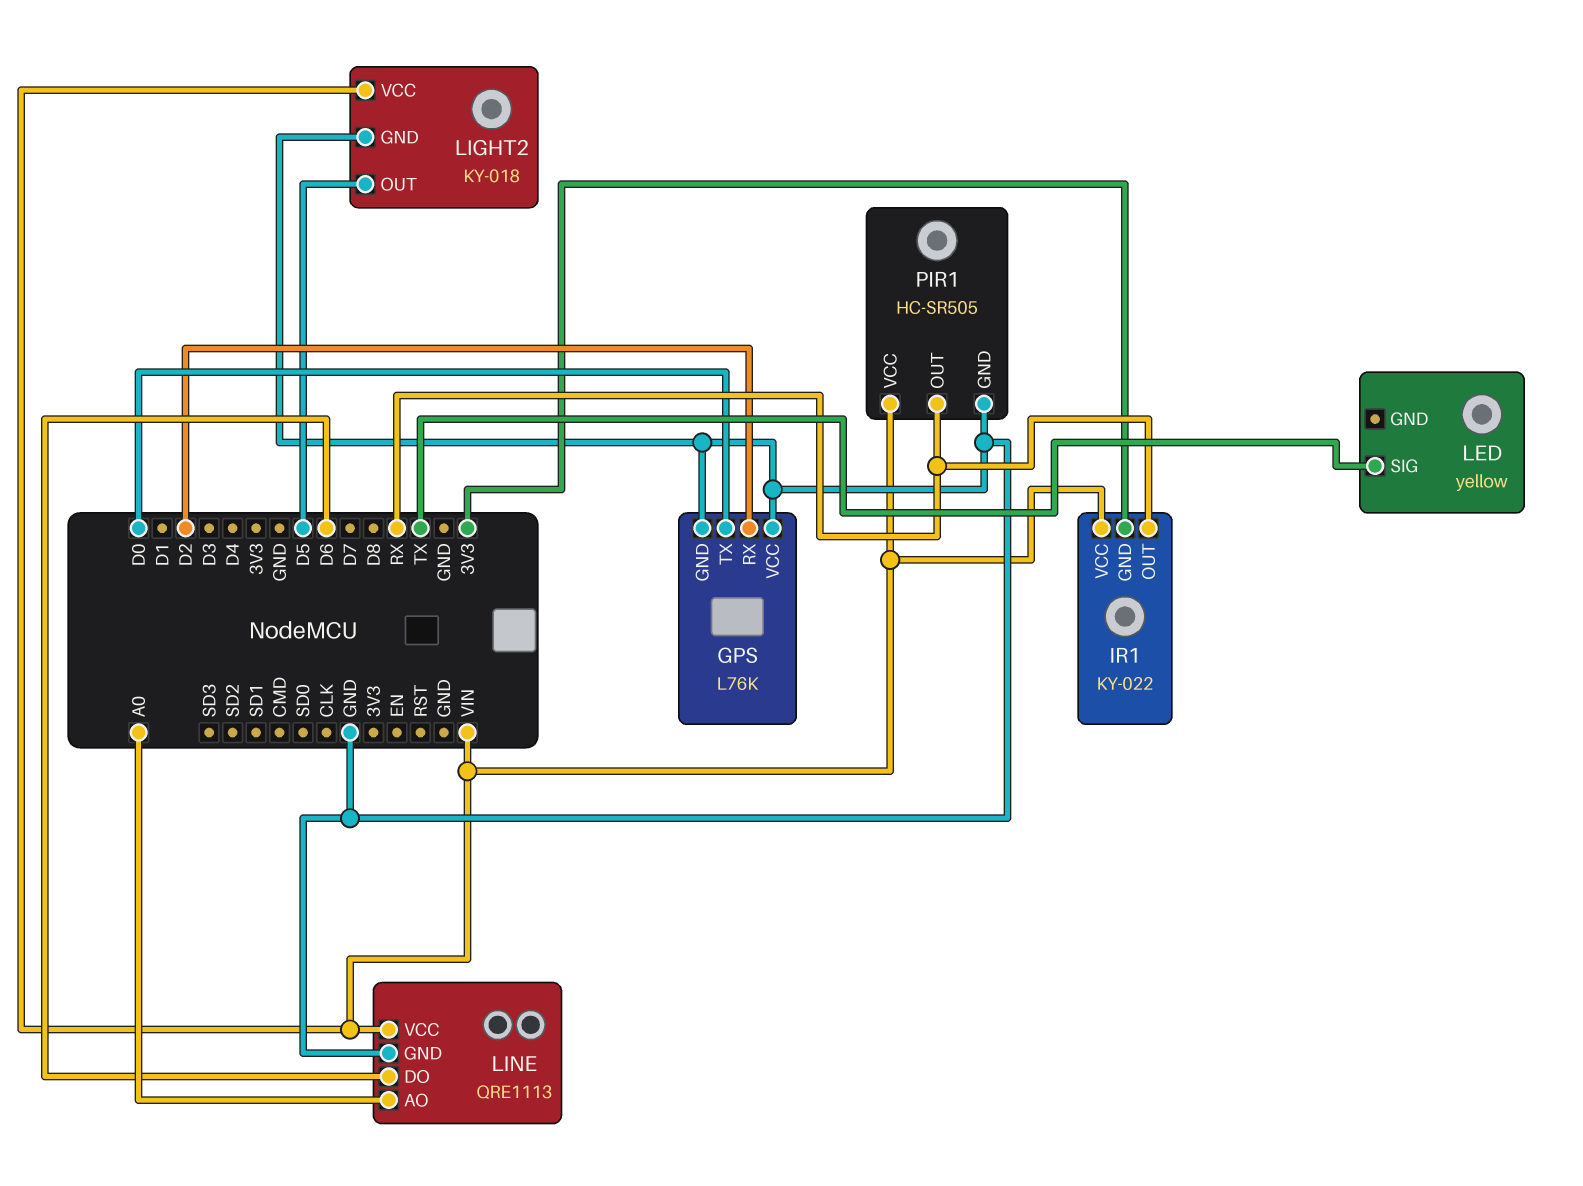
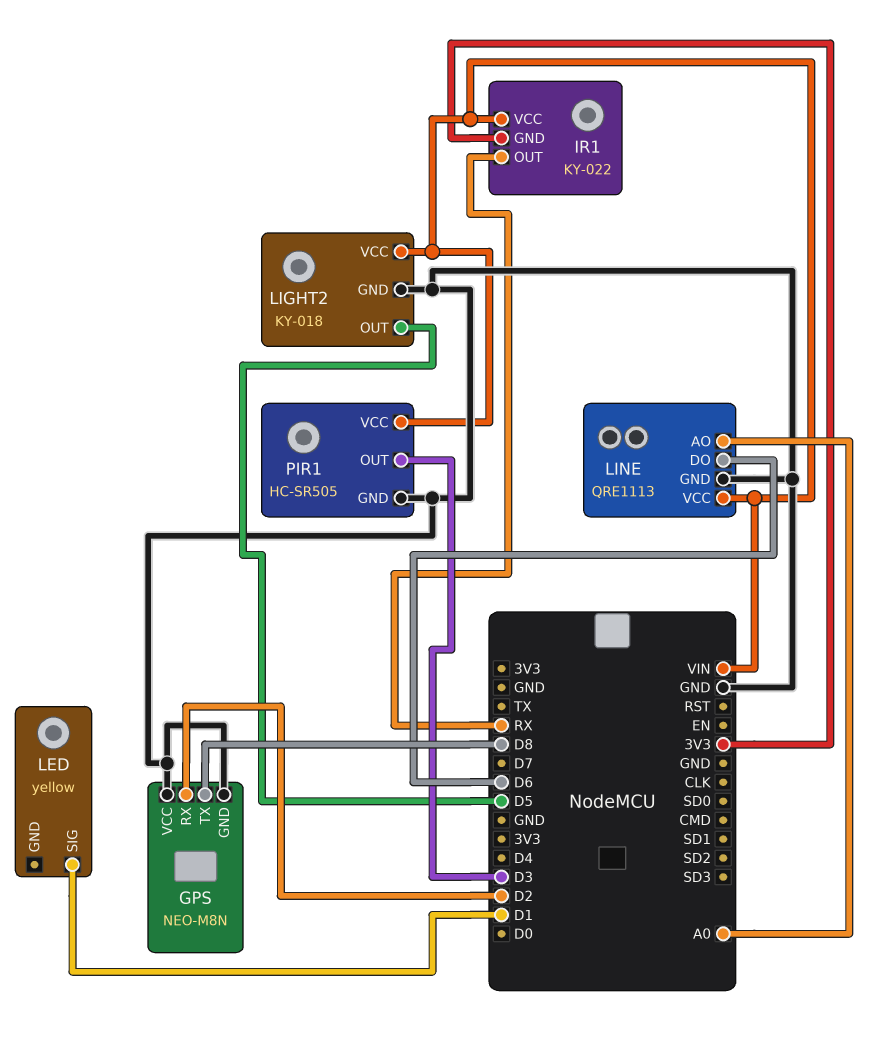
GPS: L76K -> NEO-M8N
GPS pin TX: D0 -> D8
LED pin SIG: TX -> D1
PIR1 pin OUT: RX -> D3

